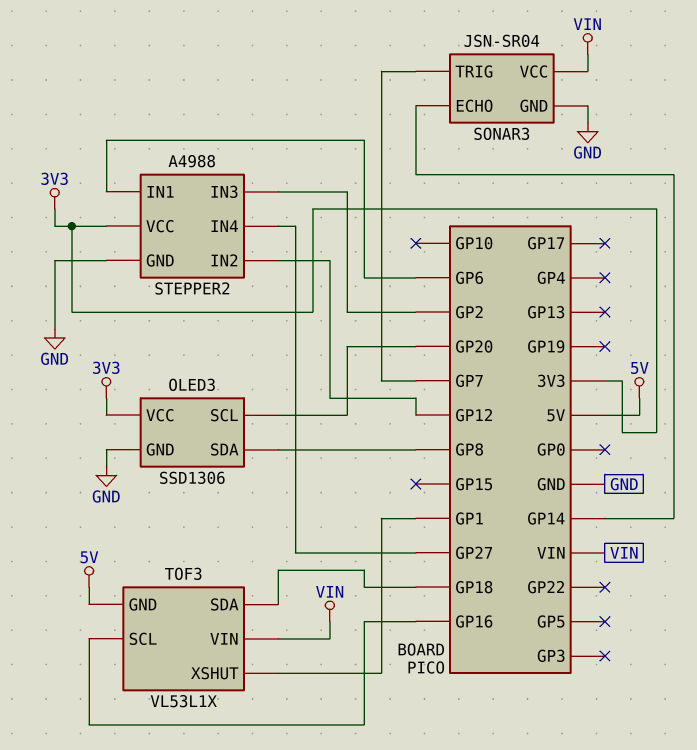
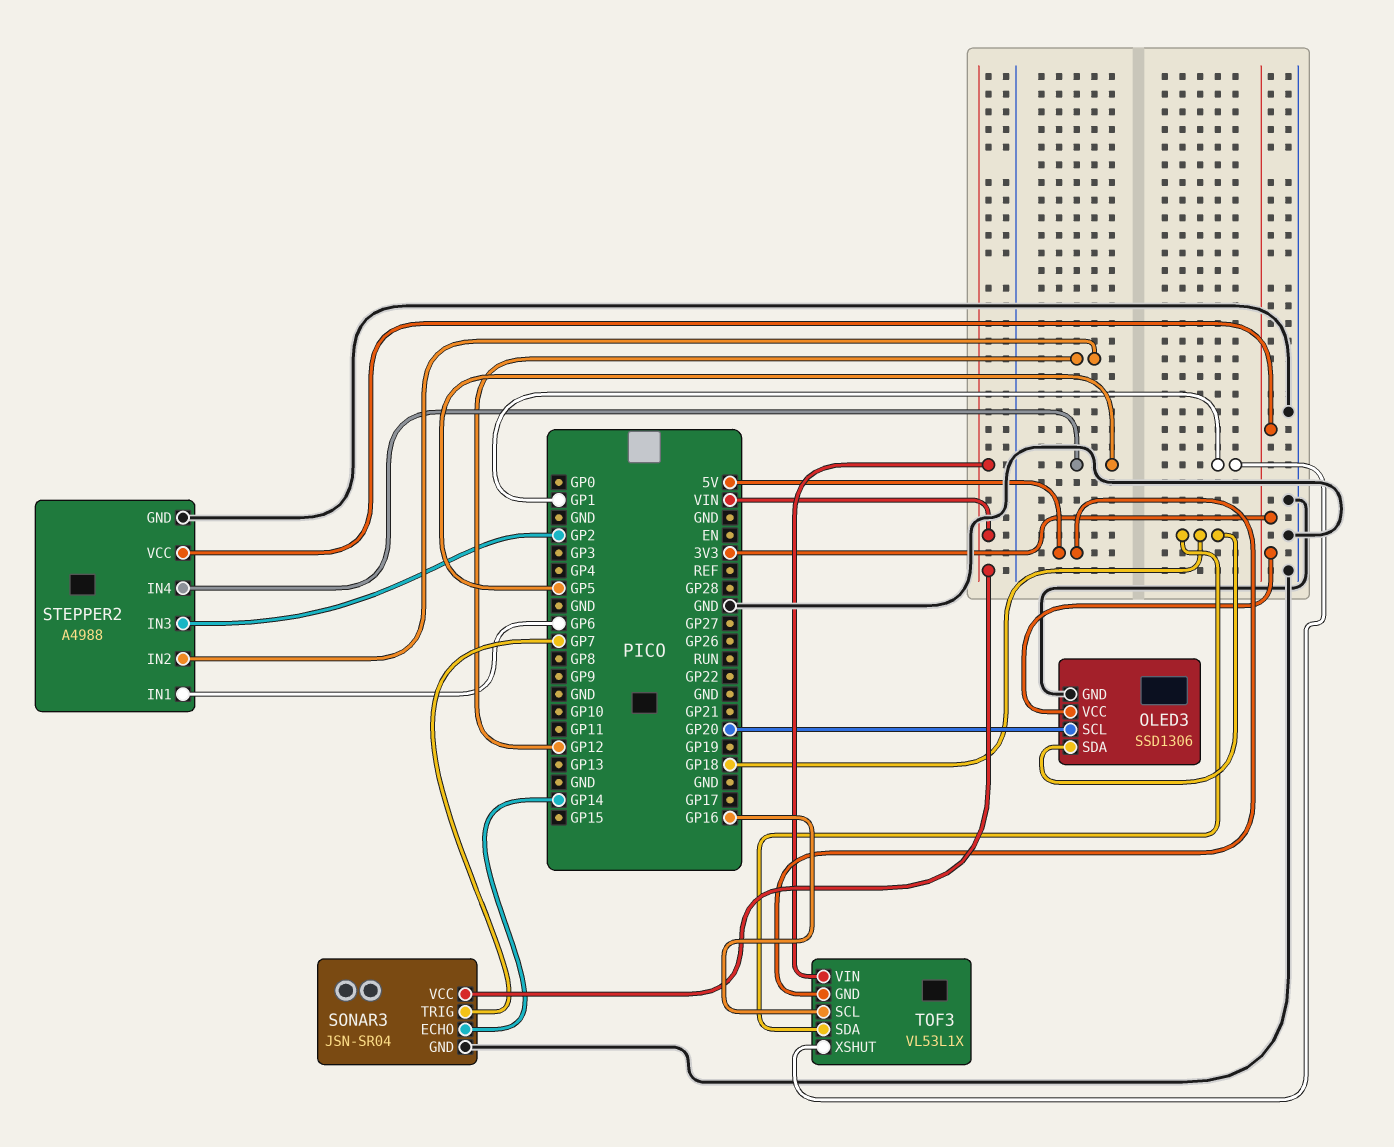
OLED3 pin SDA: GP8 -> GP18
STEPPER2 pin IN4: GP27 -> GP5

